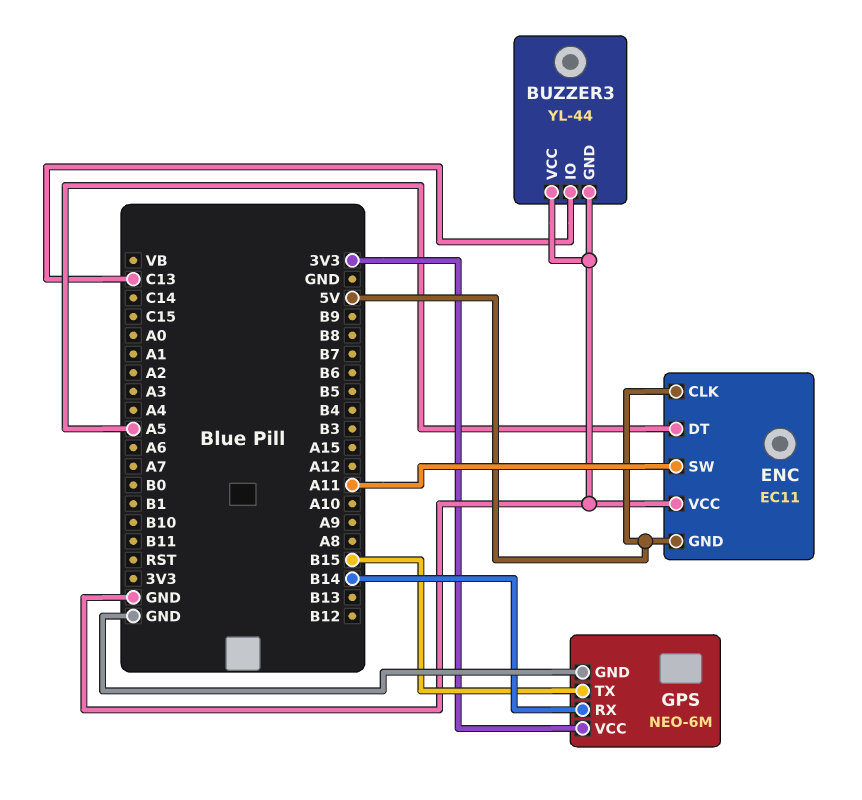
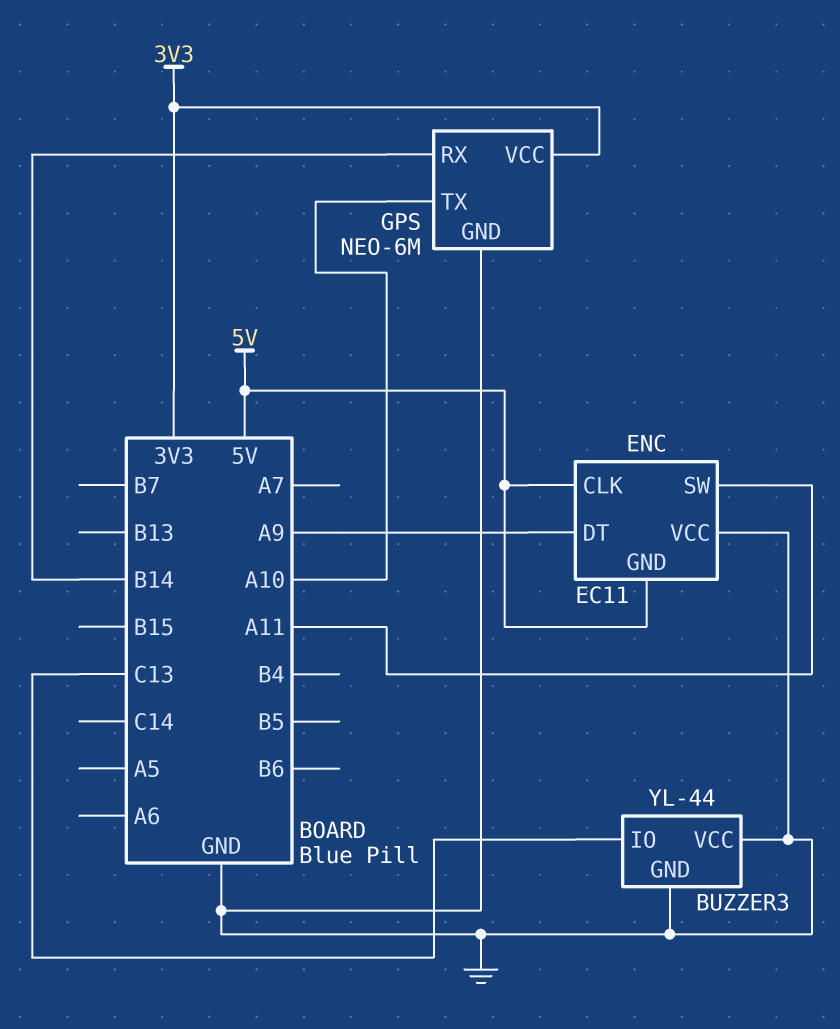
ENC pin DT: A5 -> A9
GPS pin TX: B15 -> A10

